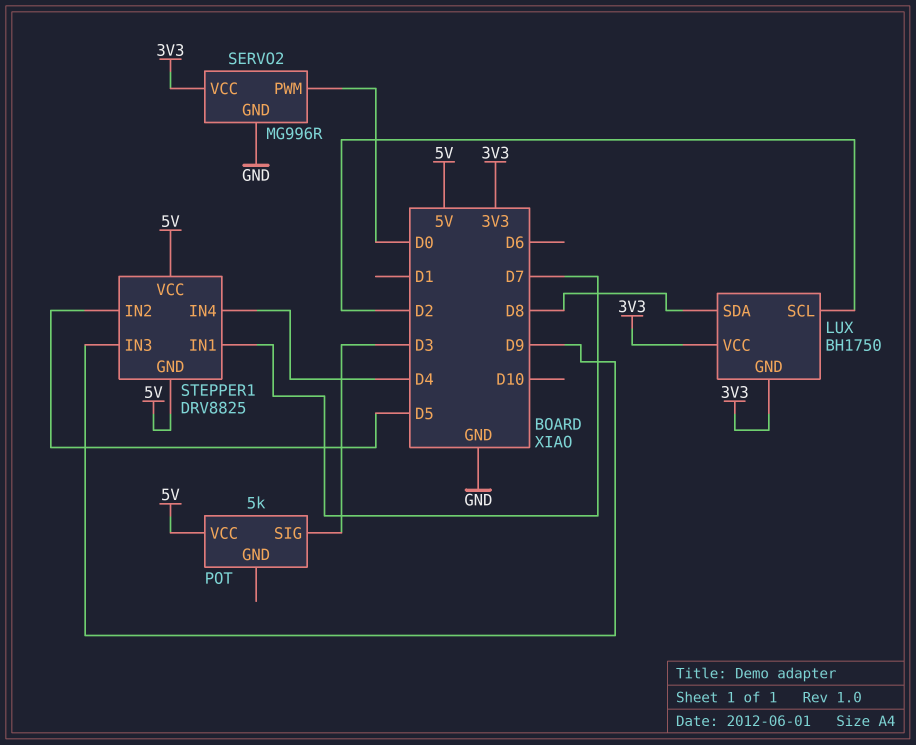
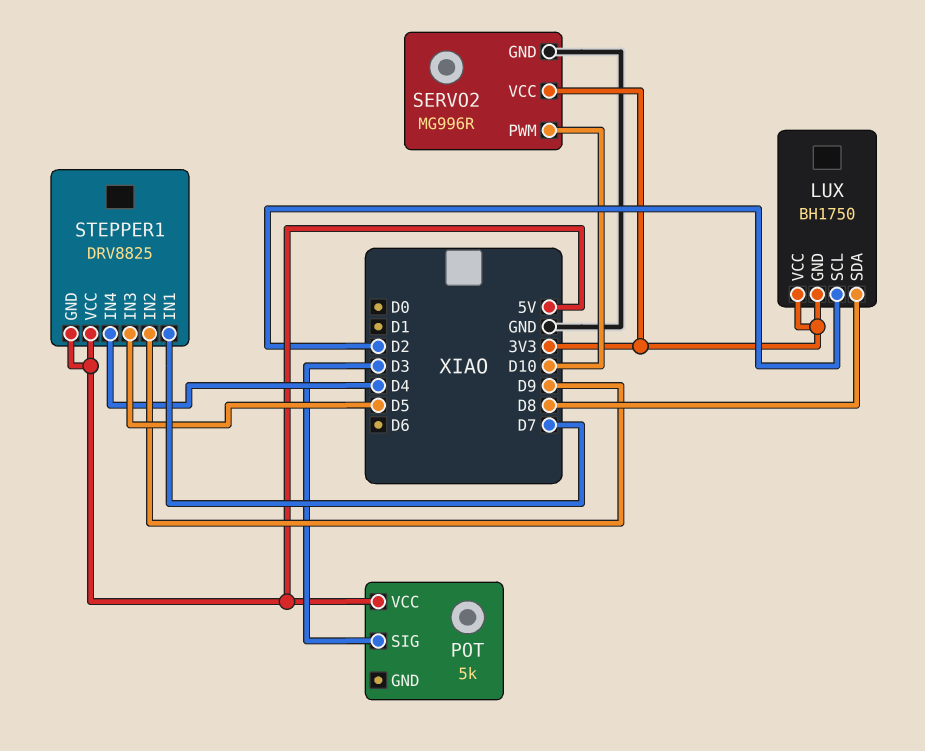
SERVO2 pin PWM: D0 -> D10
STEPPER1 pin IN2: D5 -> D9
STEPPER1 pin IN3: D9 -> D5

